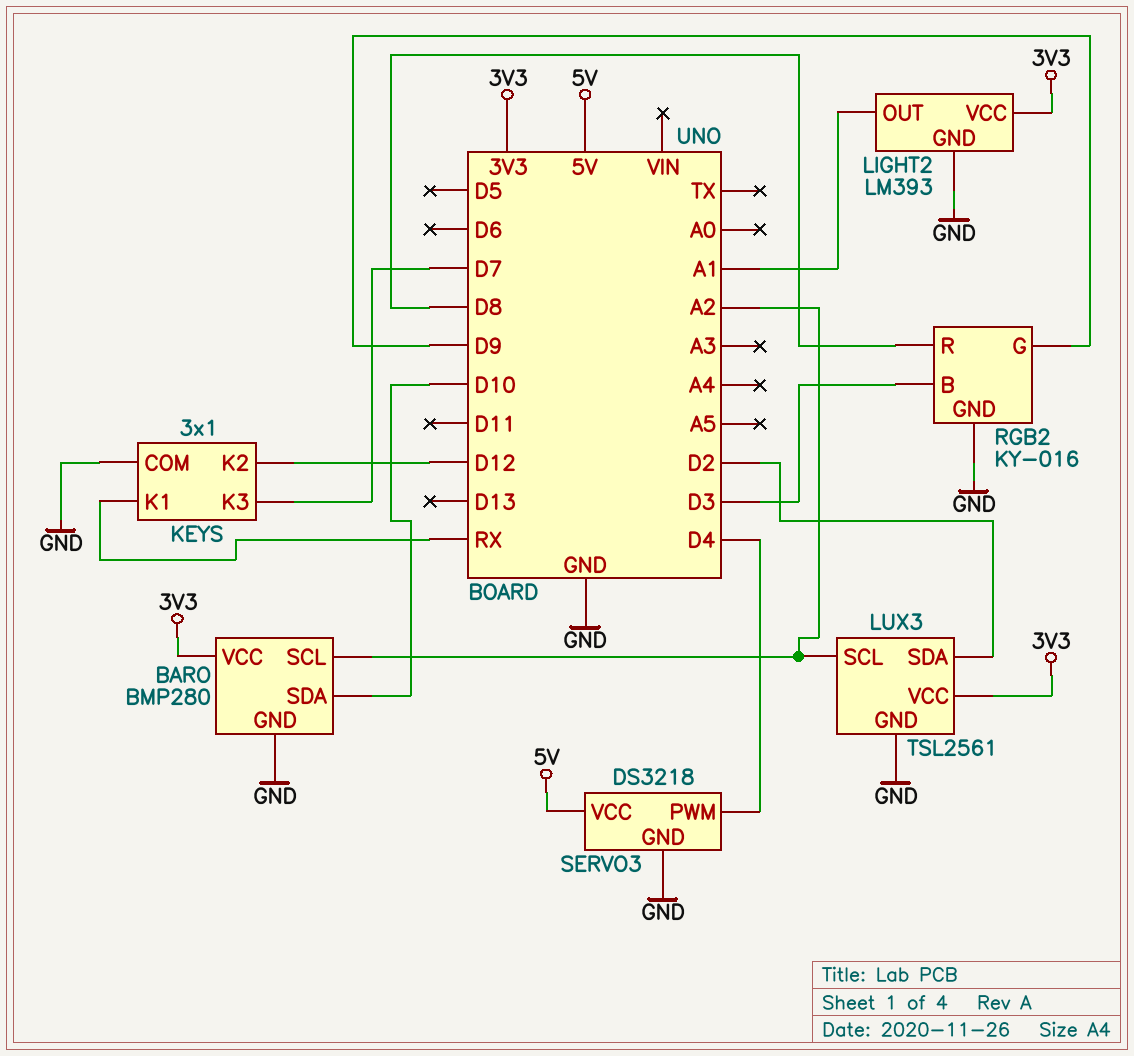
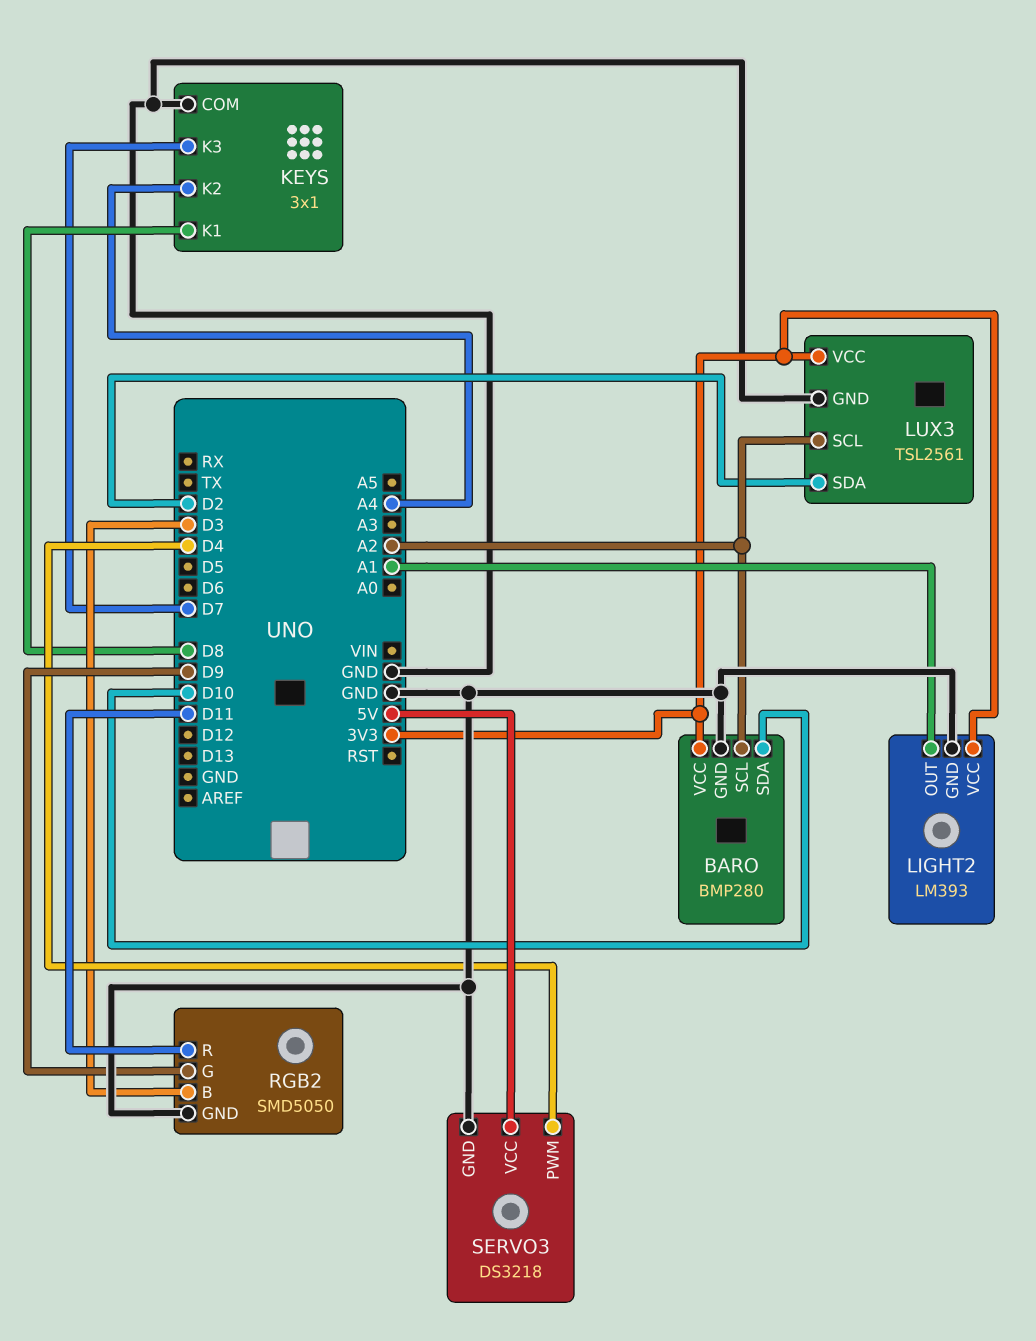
KEYS pin K1: RX -> D8
KEYS pin K2: D12 -> A4
RGB2: KY-016 -> SMD5050
RGB2 pin R: D8 -> D11

